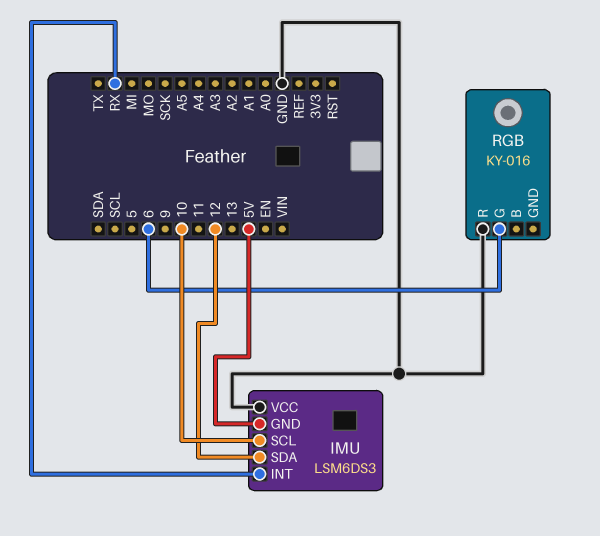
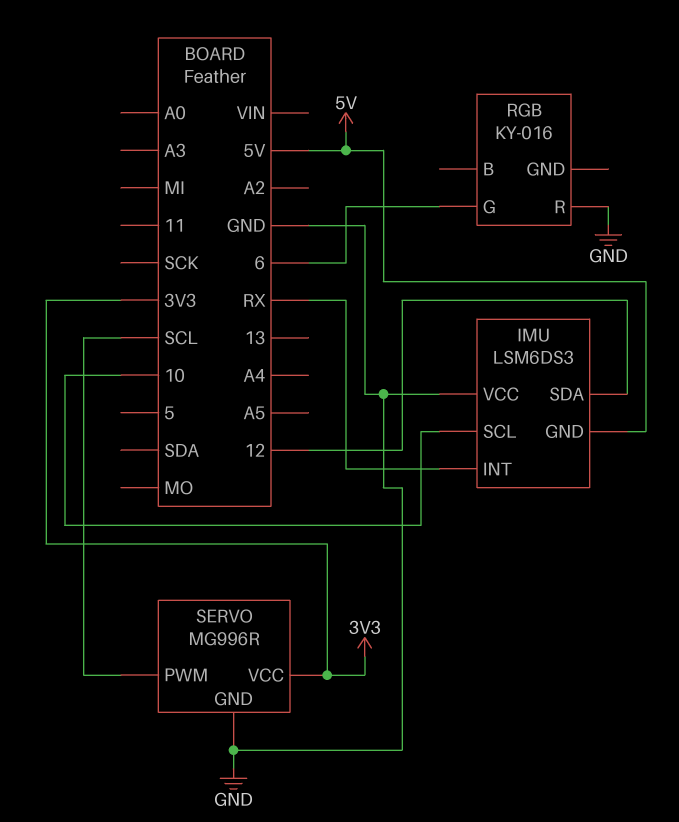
SERVO: none -> MG996R
SERVO pin GND: none -> GND
SERVO pin PWM: none -> SCL
SERVO pin VCC: none -> 3V3

